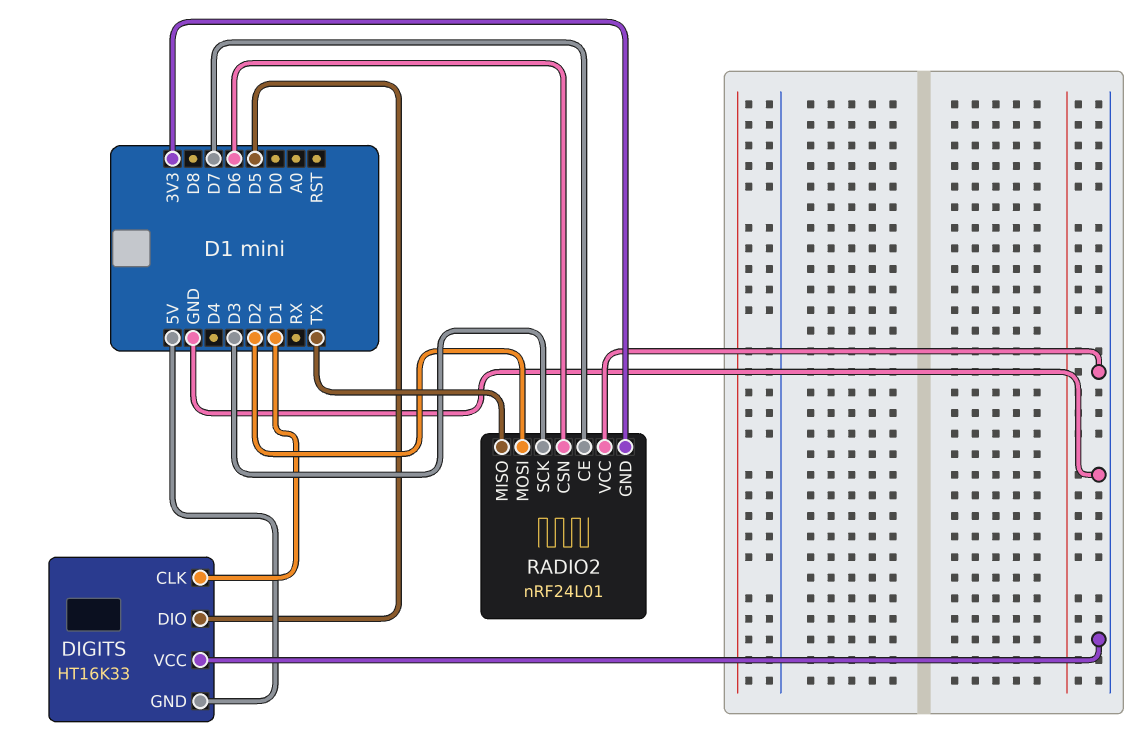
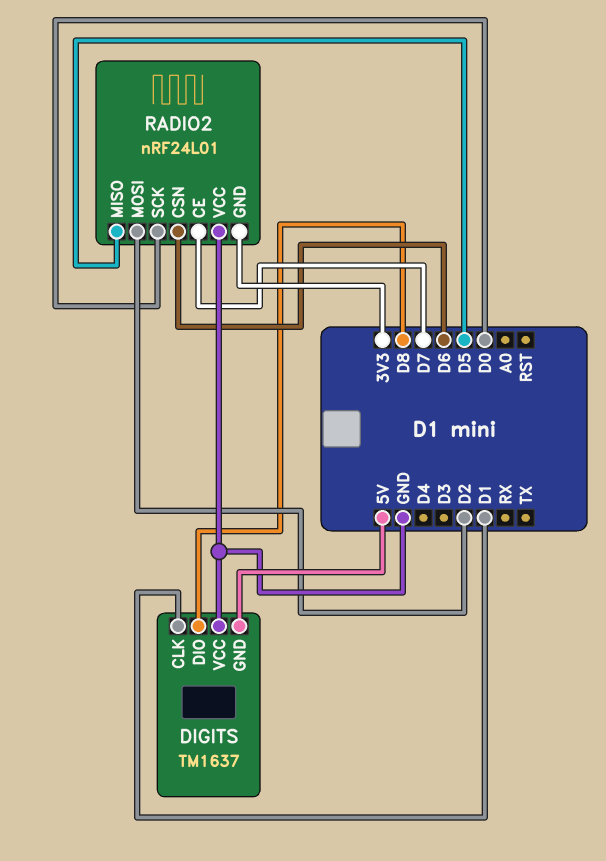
DIGITS: HT16K33 -> TM1637
DIGITS pin DIO: D5 -> D8
RADIO2 pin MISO: TX -> D5
RADIO2 pin SCK: D3 -> D0

